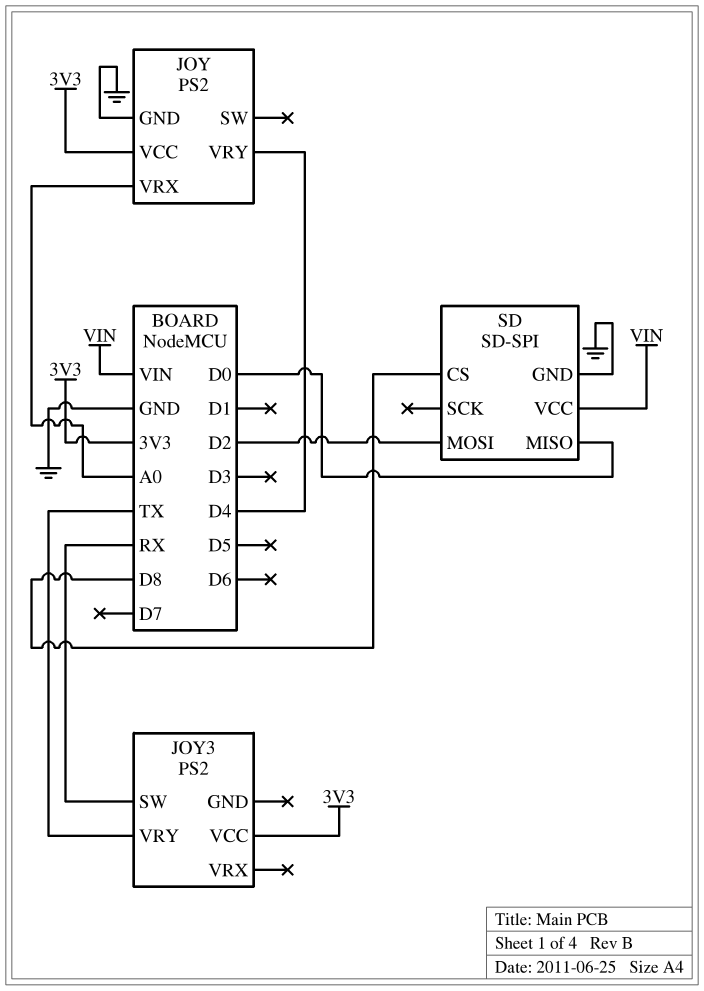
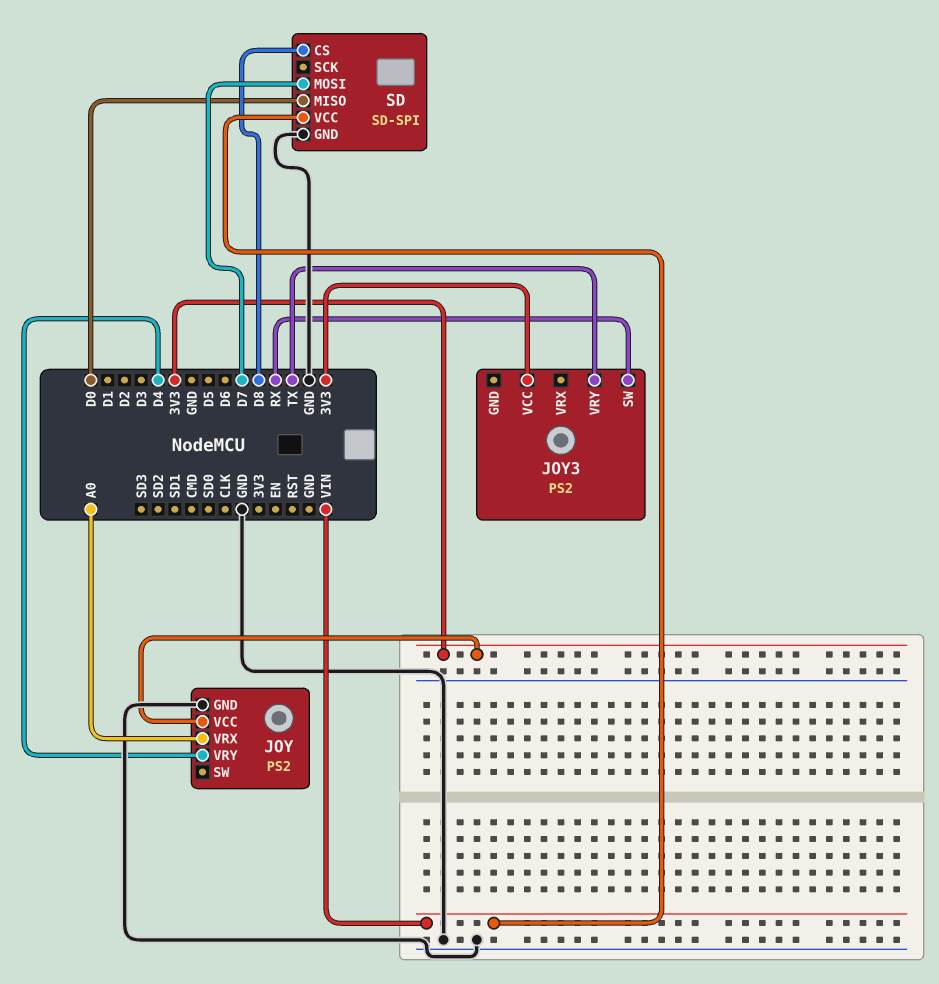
SD pin MOSI: D2 -> D7

